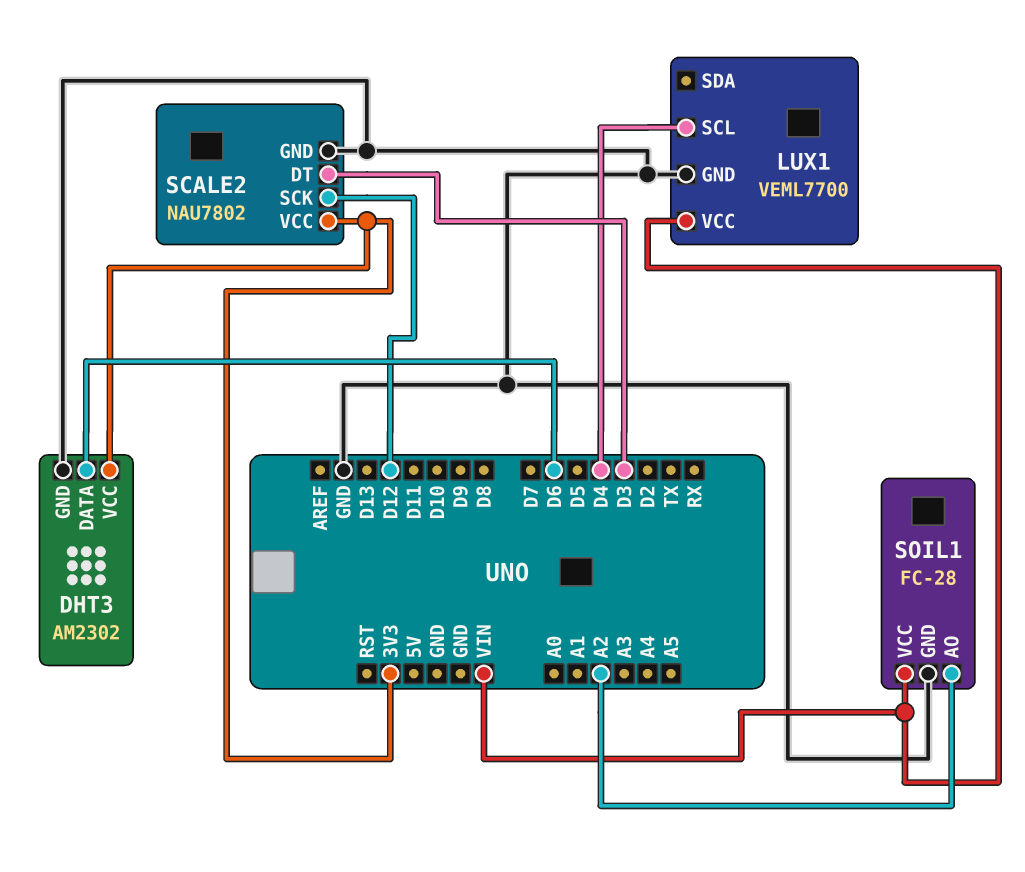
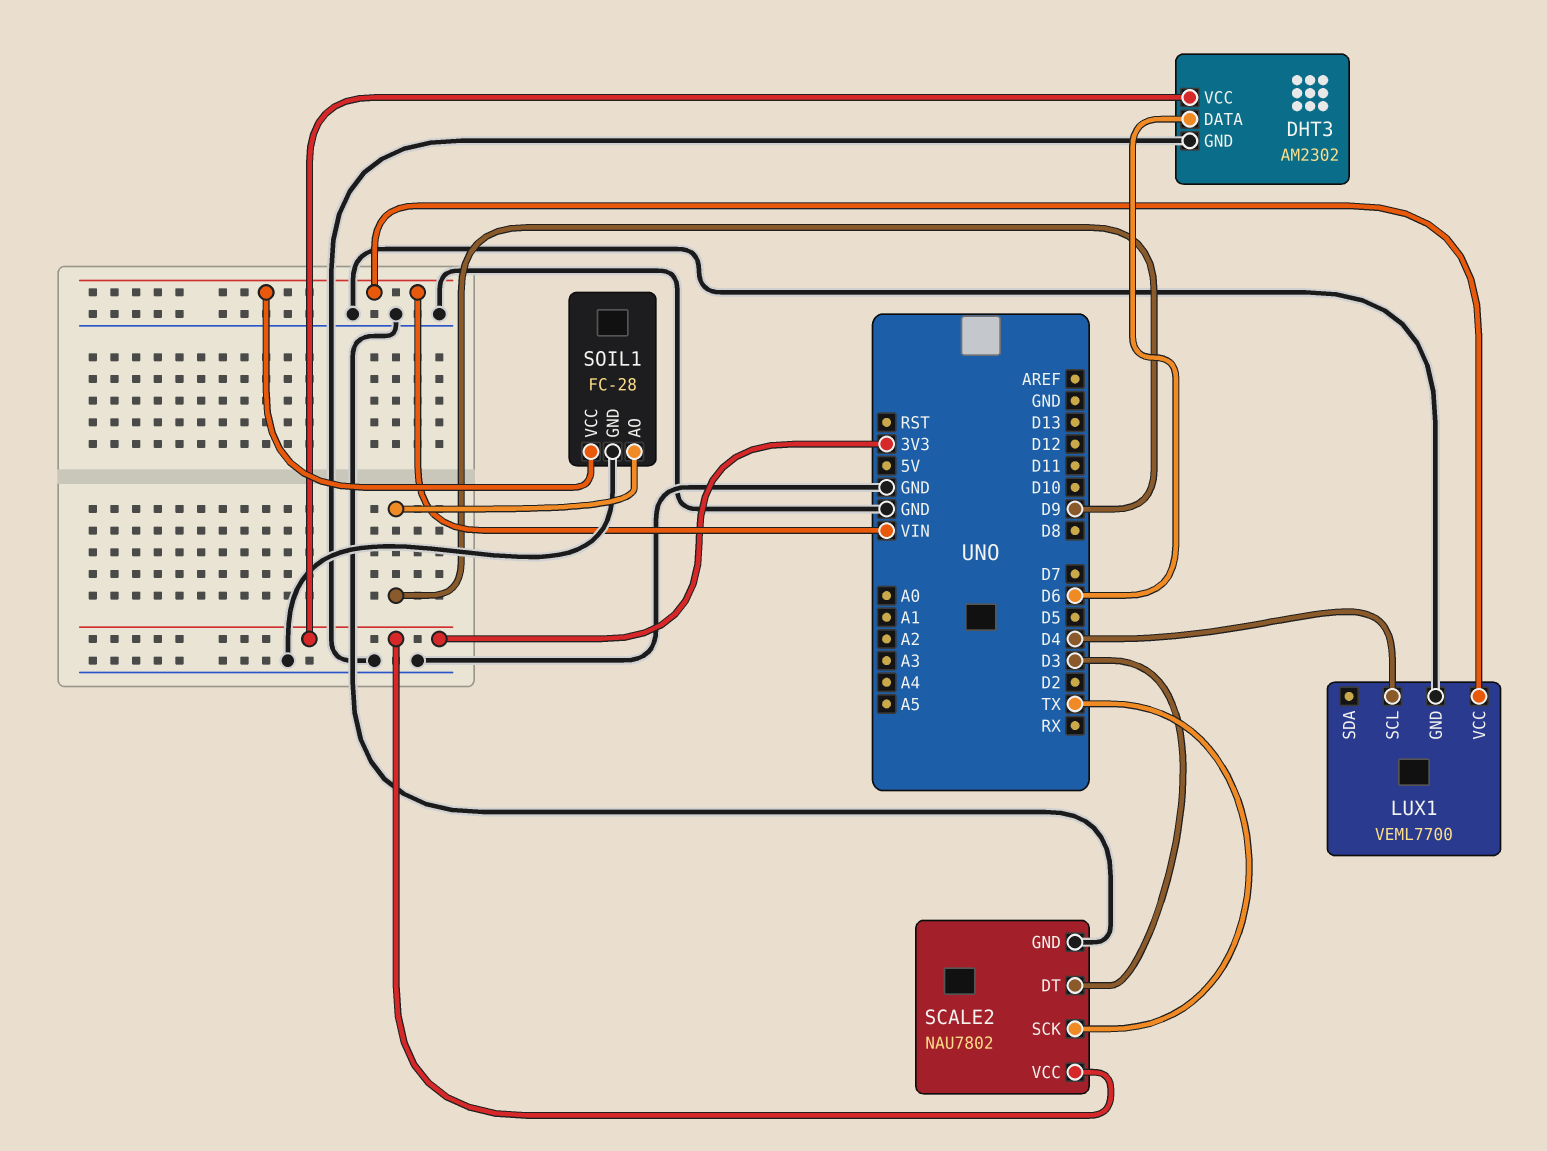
SCALE2 pin SCK: D12 -> TX
SOIL1 pin AO: A2 -> D9

